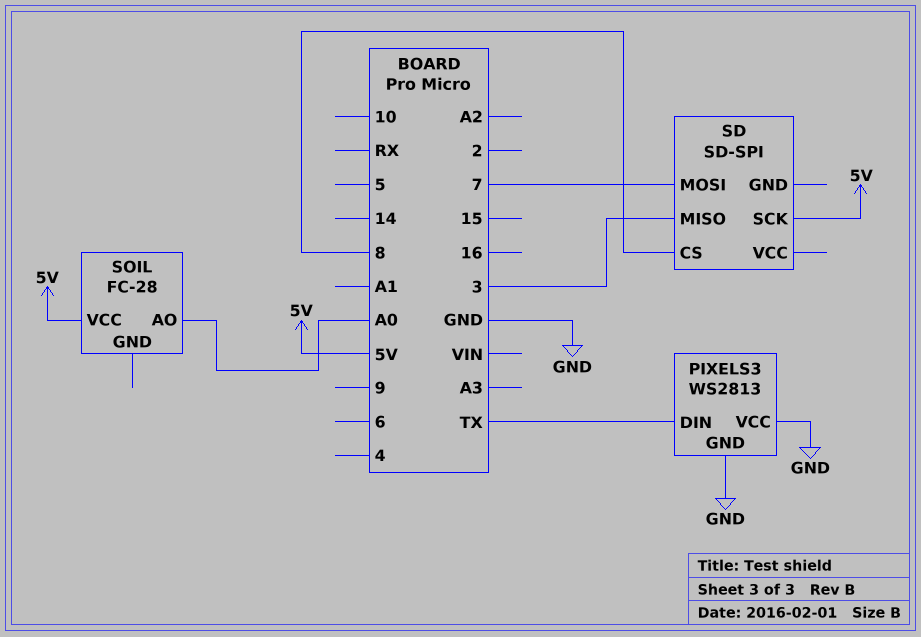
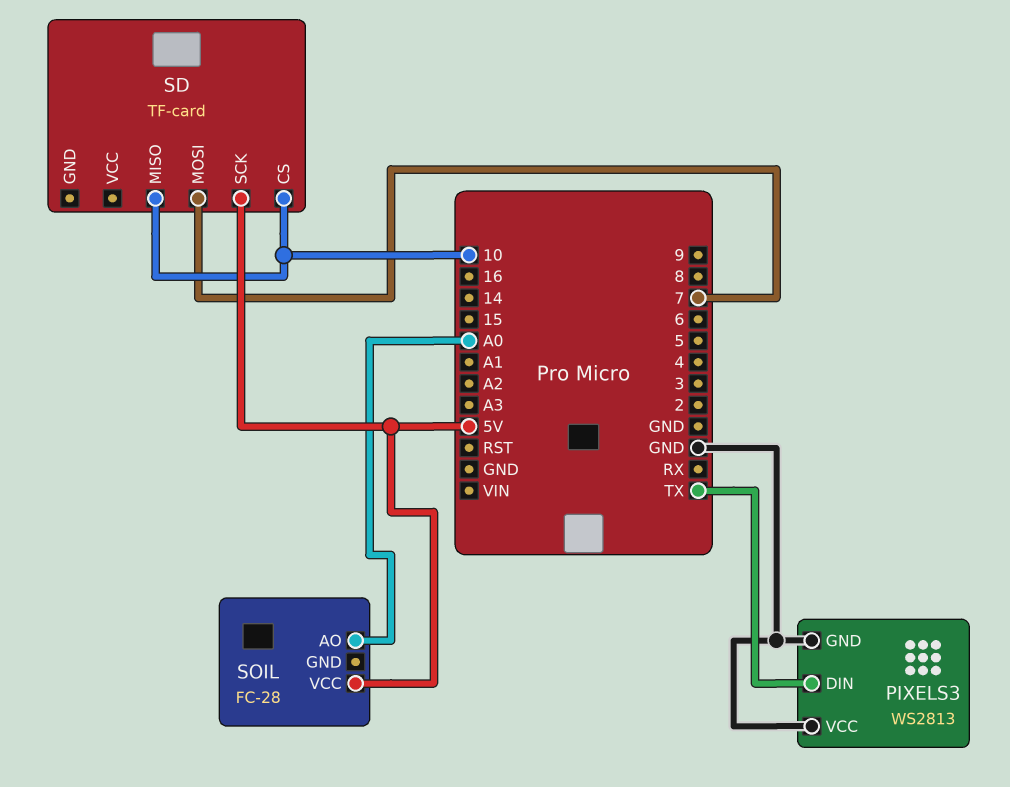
SD: SD-SPI -> TF-card
SD pin CS: 8 -> 10
SD pin MISO: 3 -> 10

